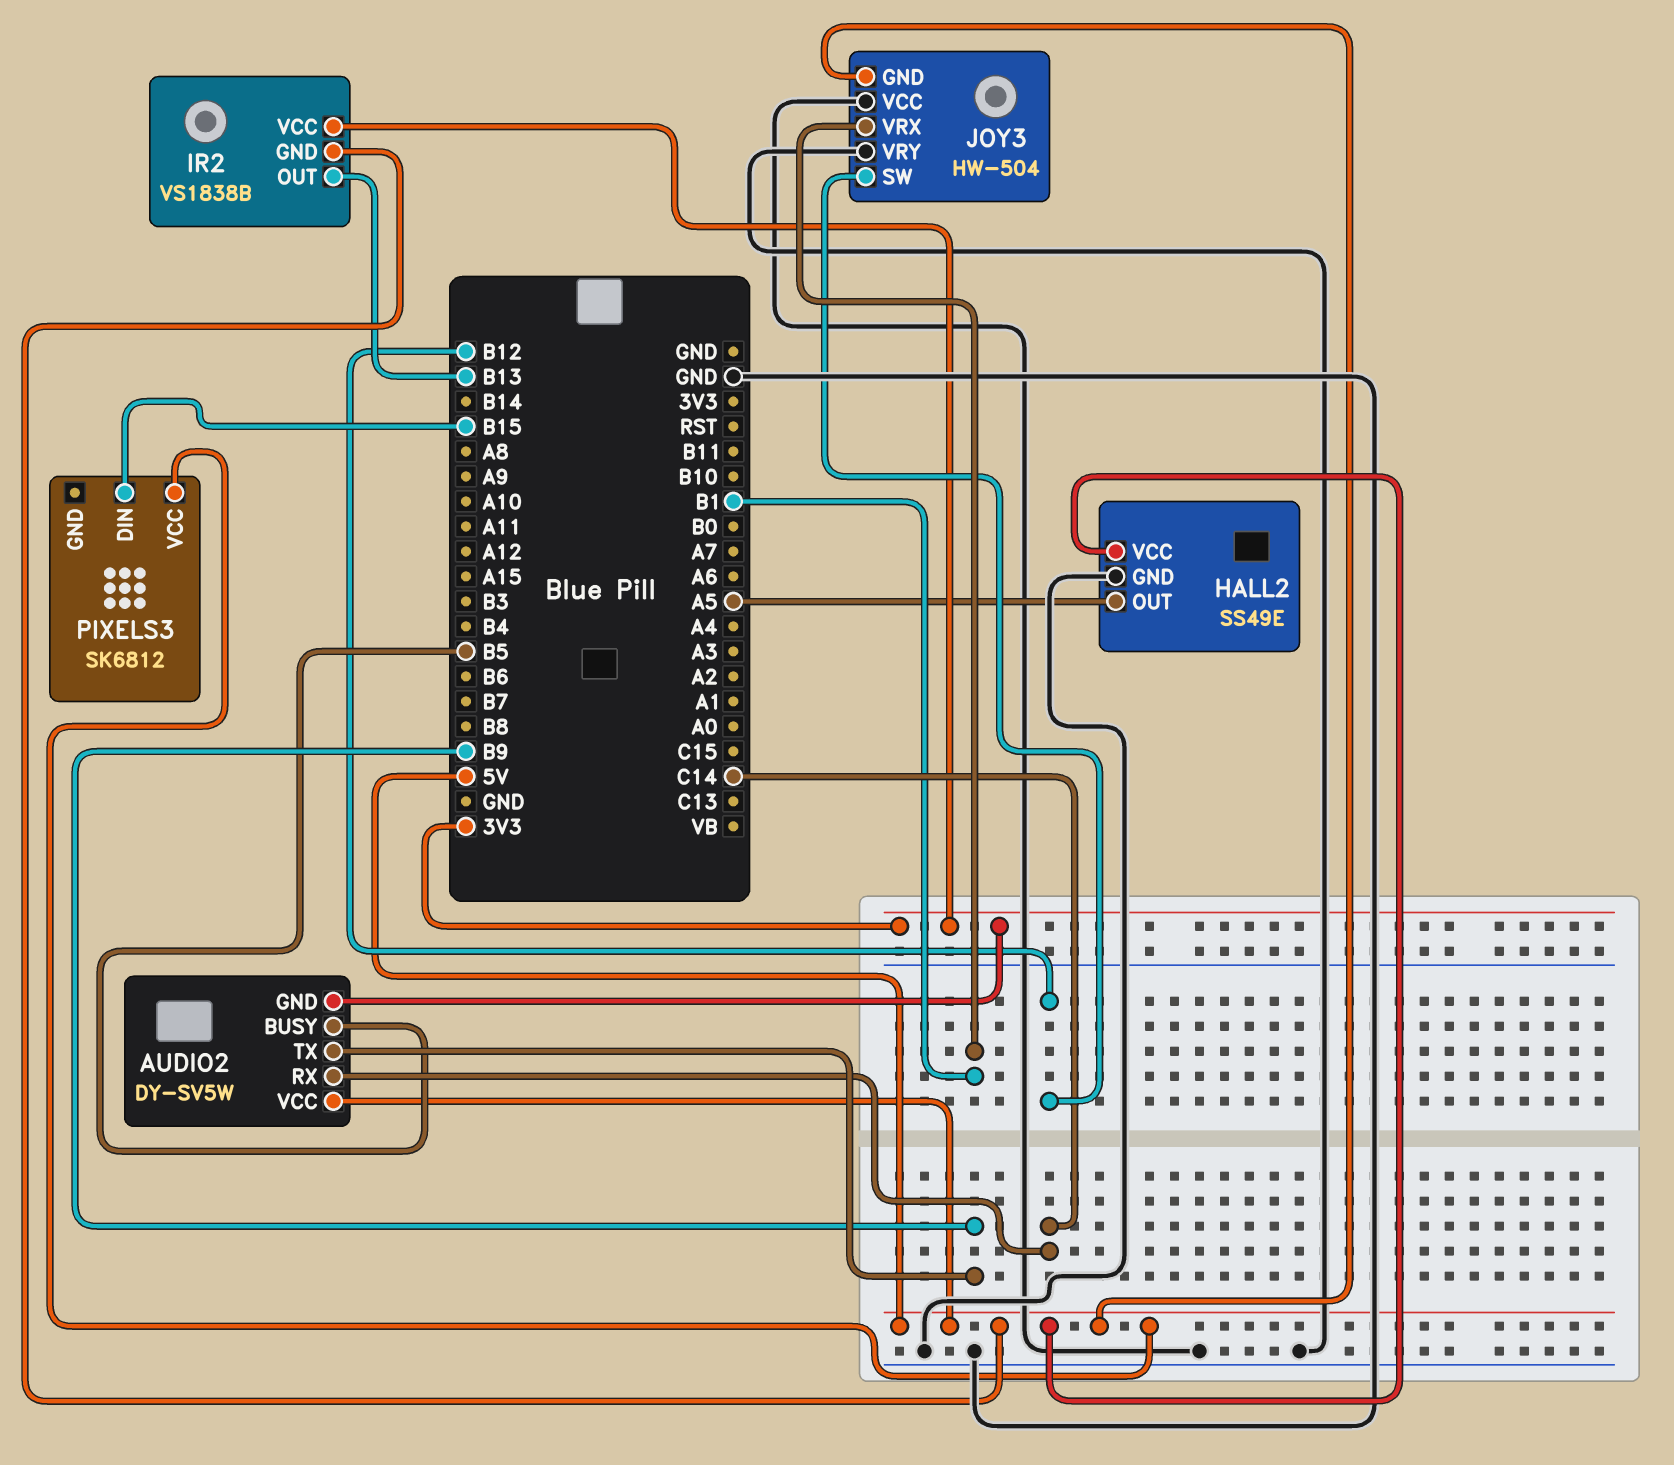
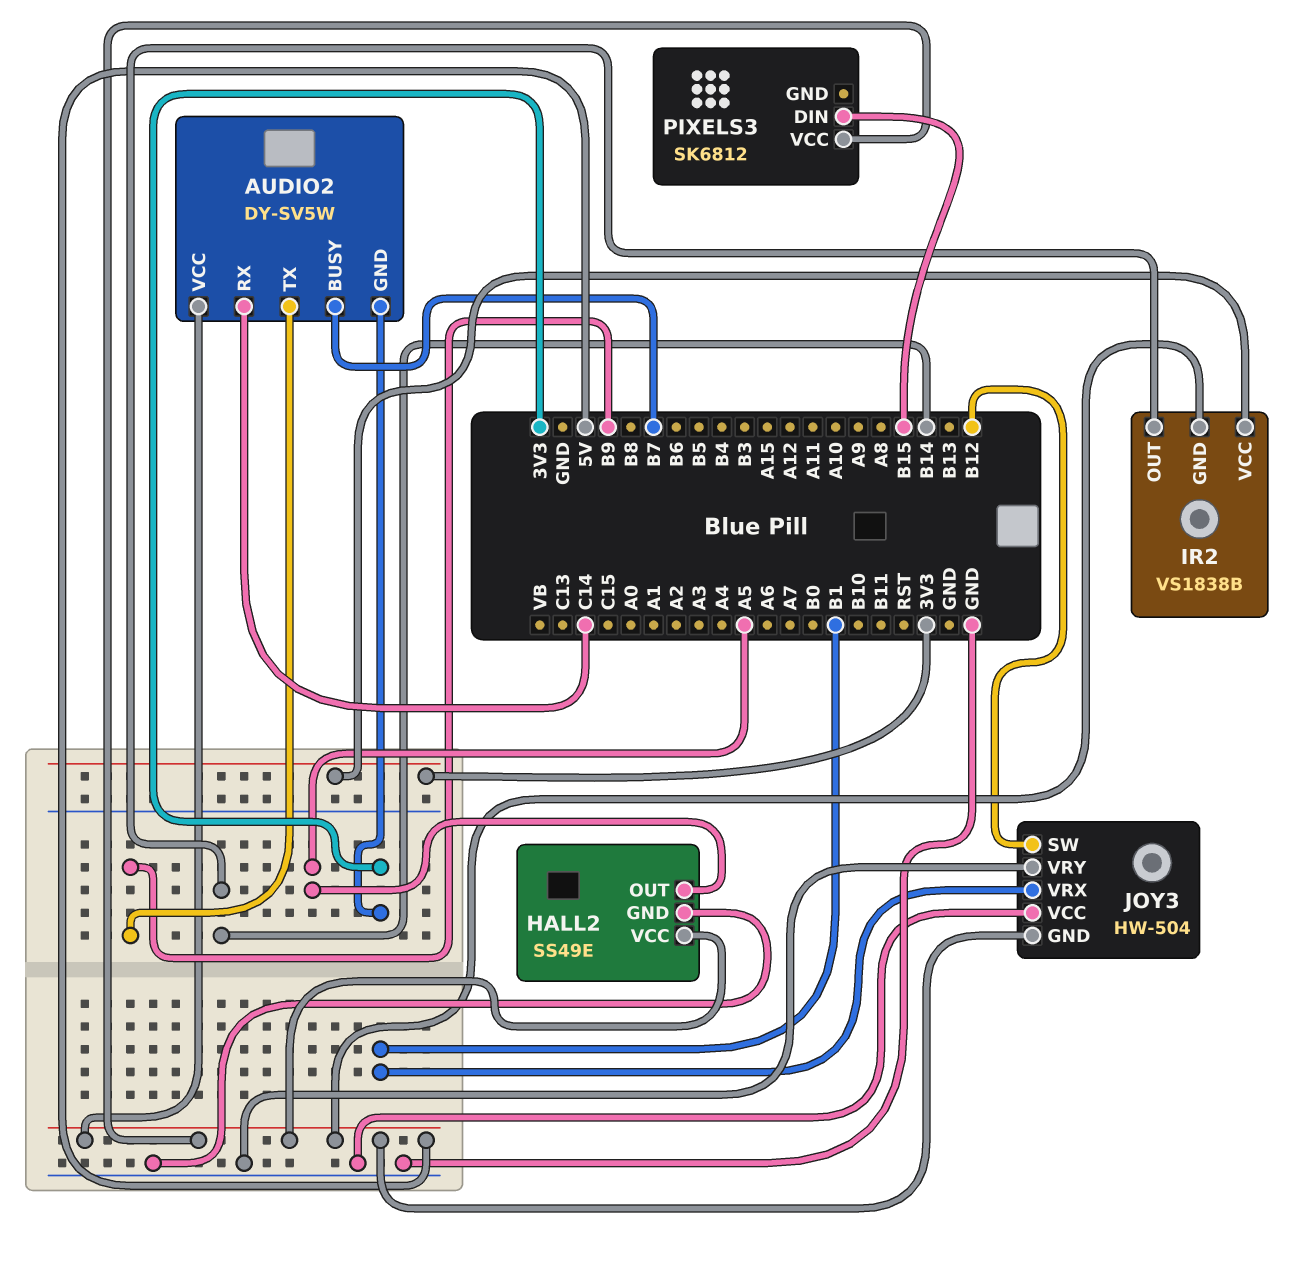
AUDIO2 pin BUSY: B5 -> B7
IR2 pin OUT: B13 -> B14

